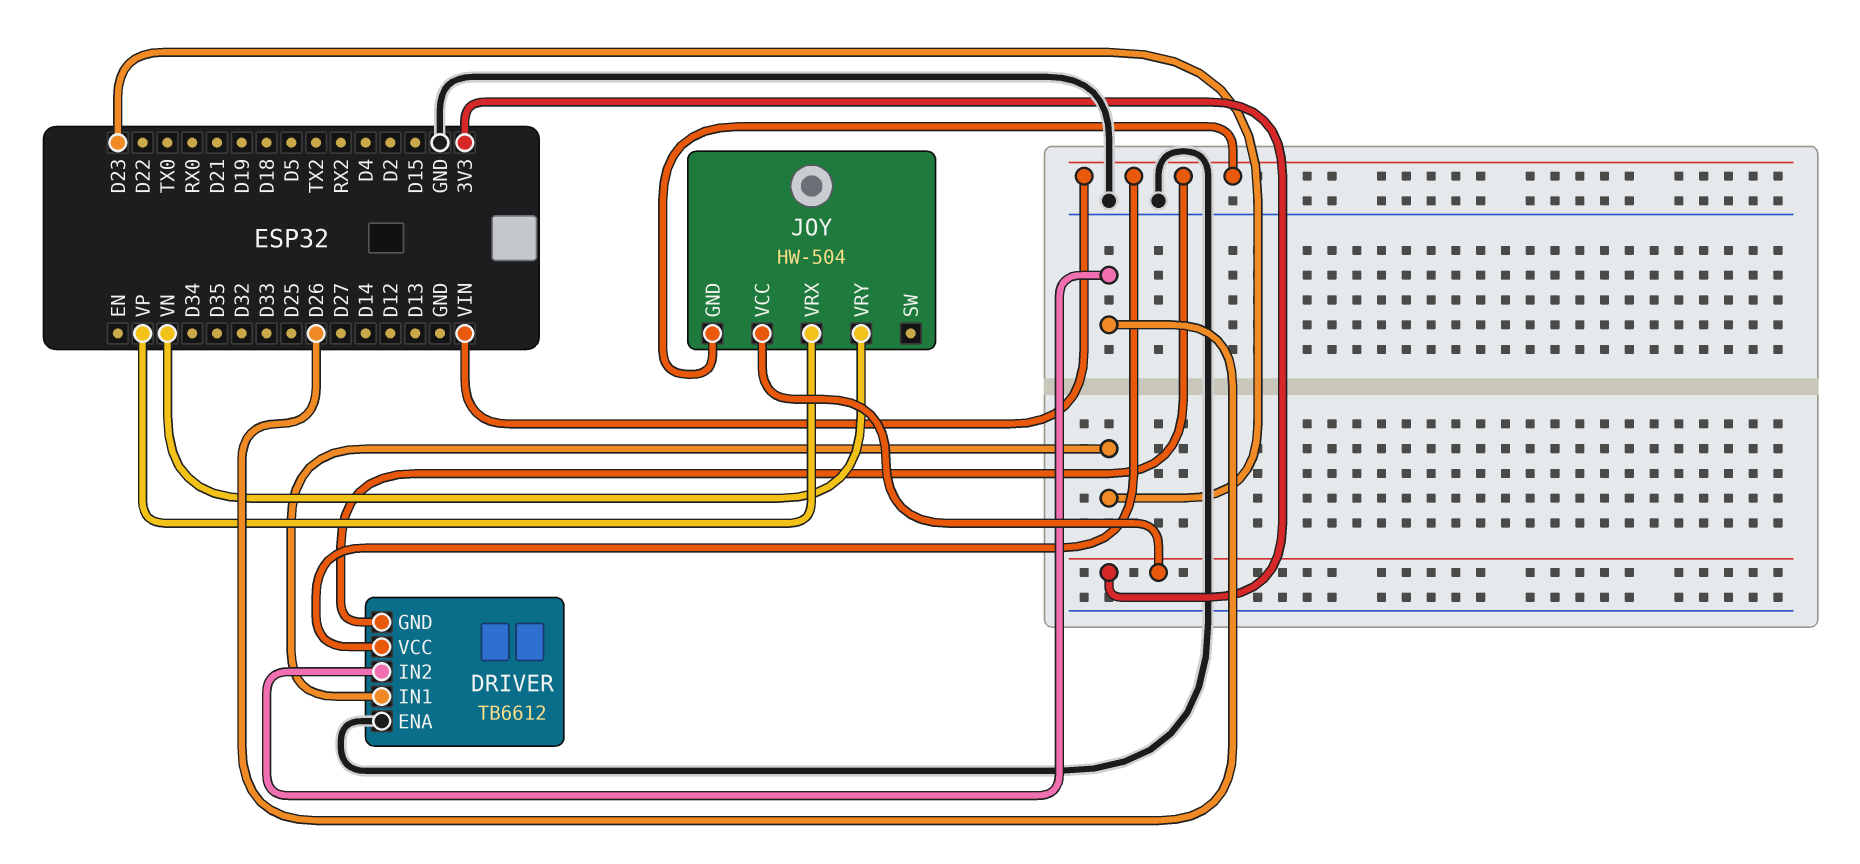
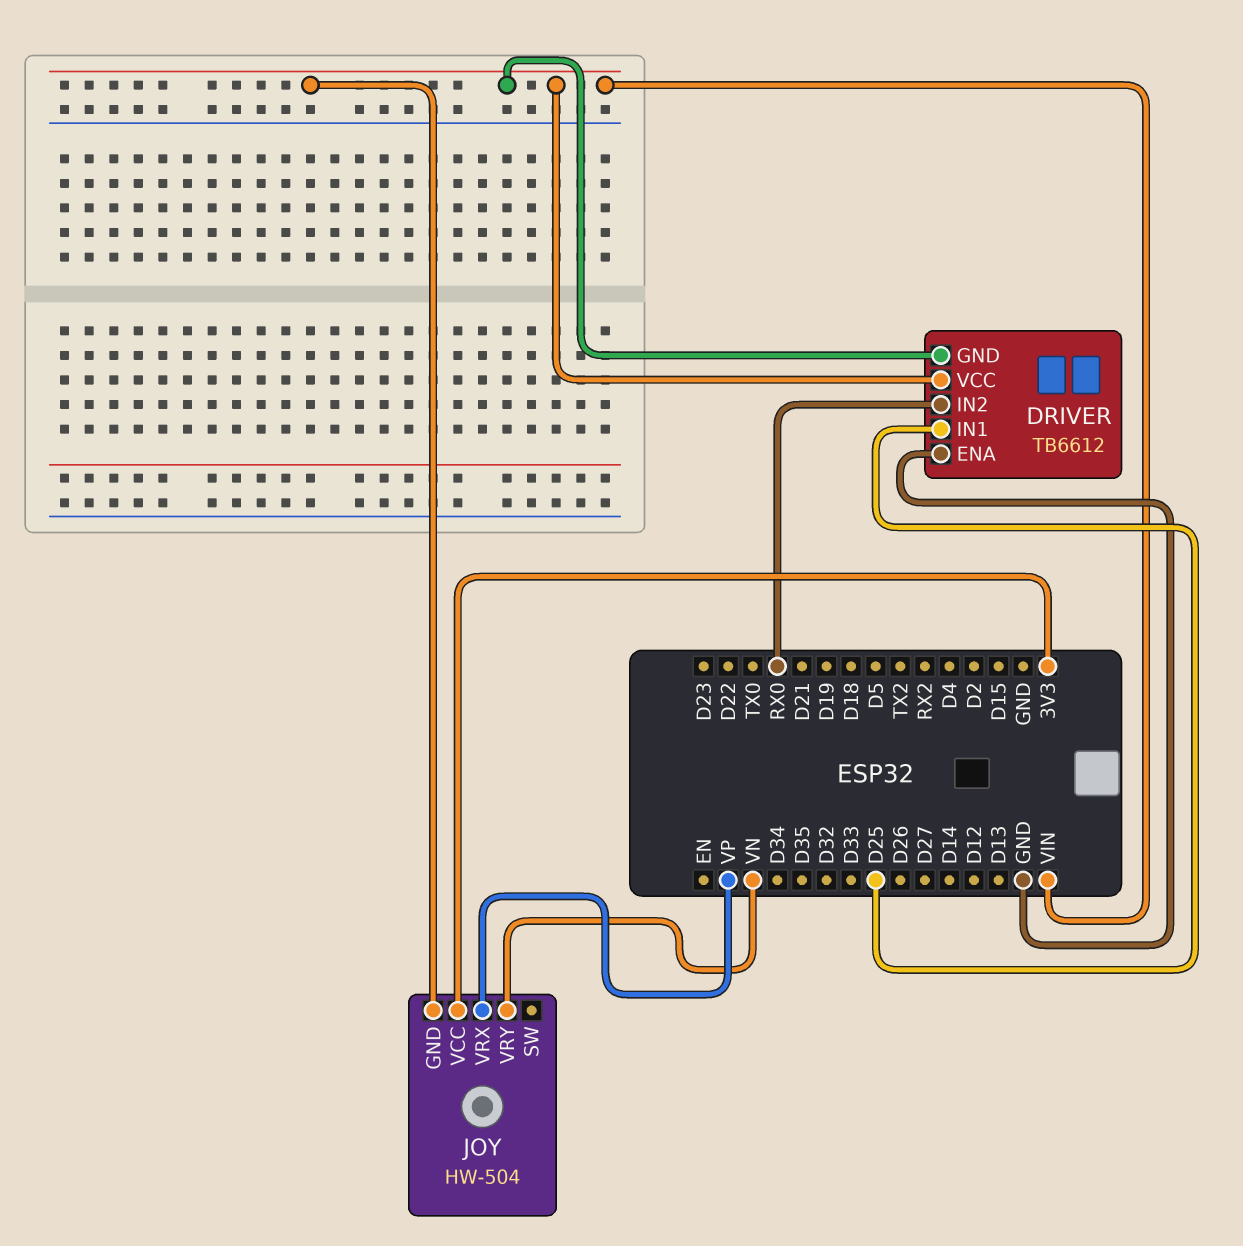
DRIVER pin IN1: D23 -> D25
DRIVER pin IN2: D26 -> RX0

